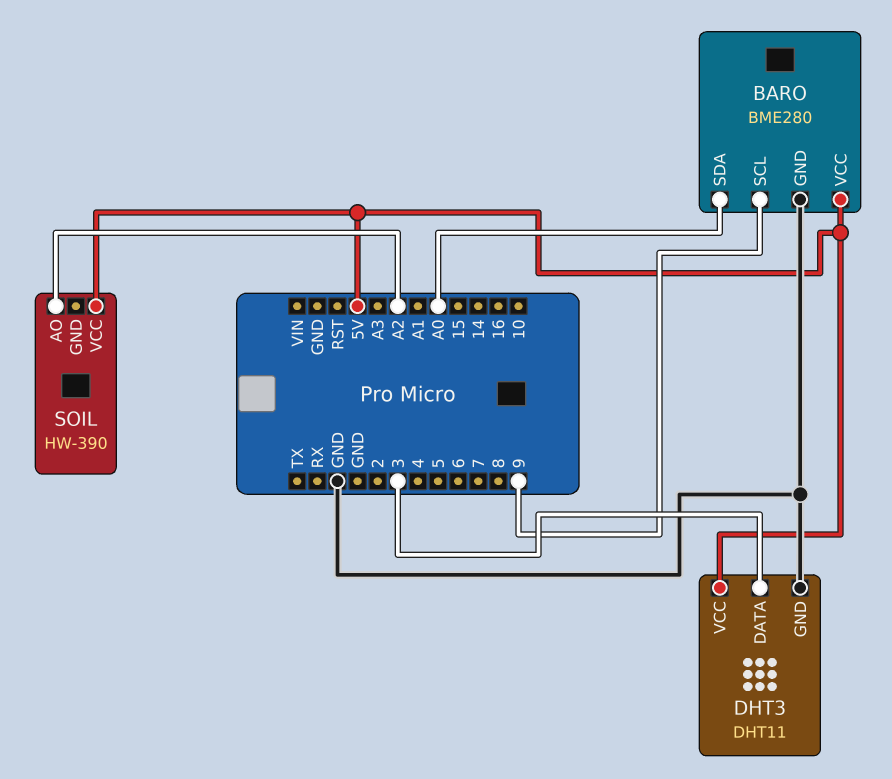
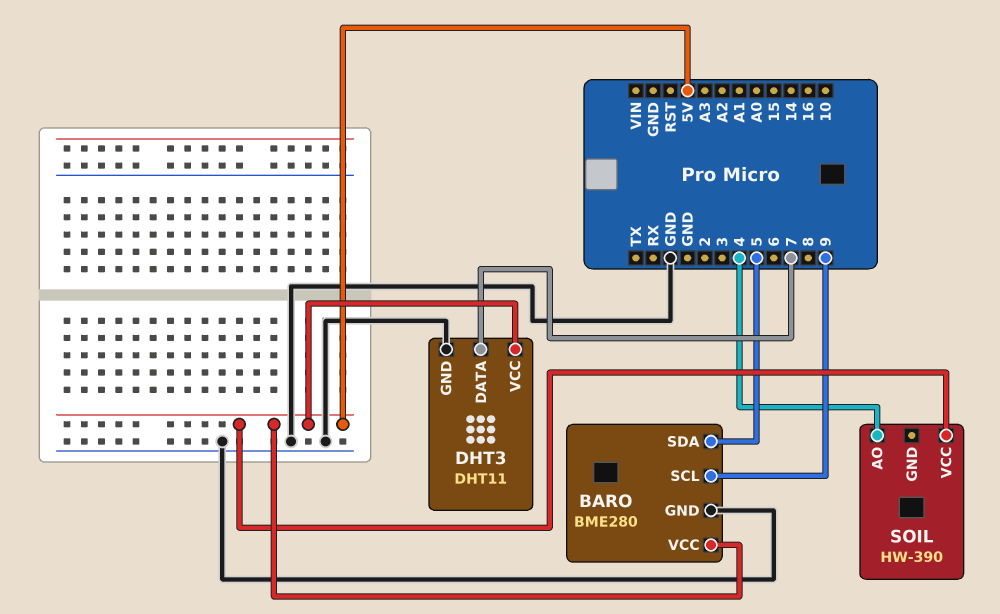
BARO pin SDA: A0 -> 5
DHT3 pin DATA: 3 -> 7
SOIL pin AO: A2 -> 4

